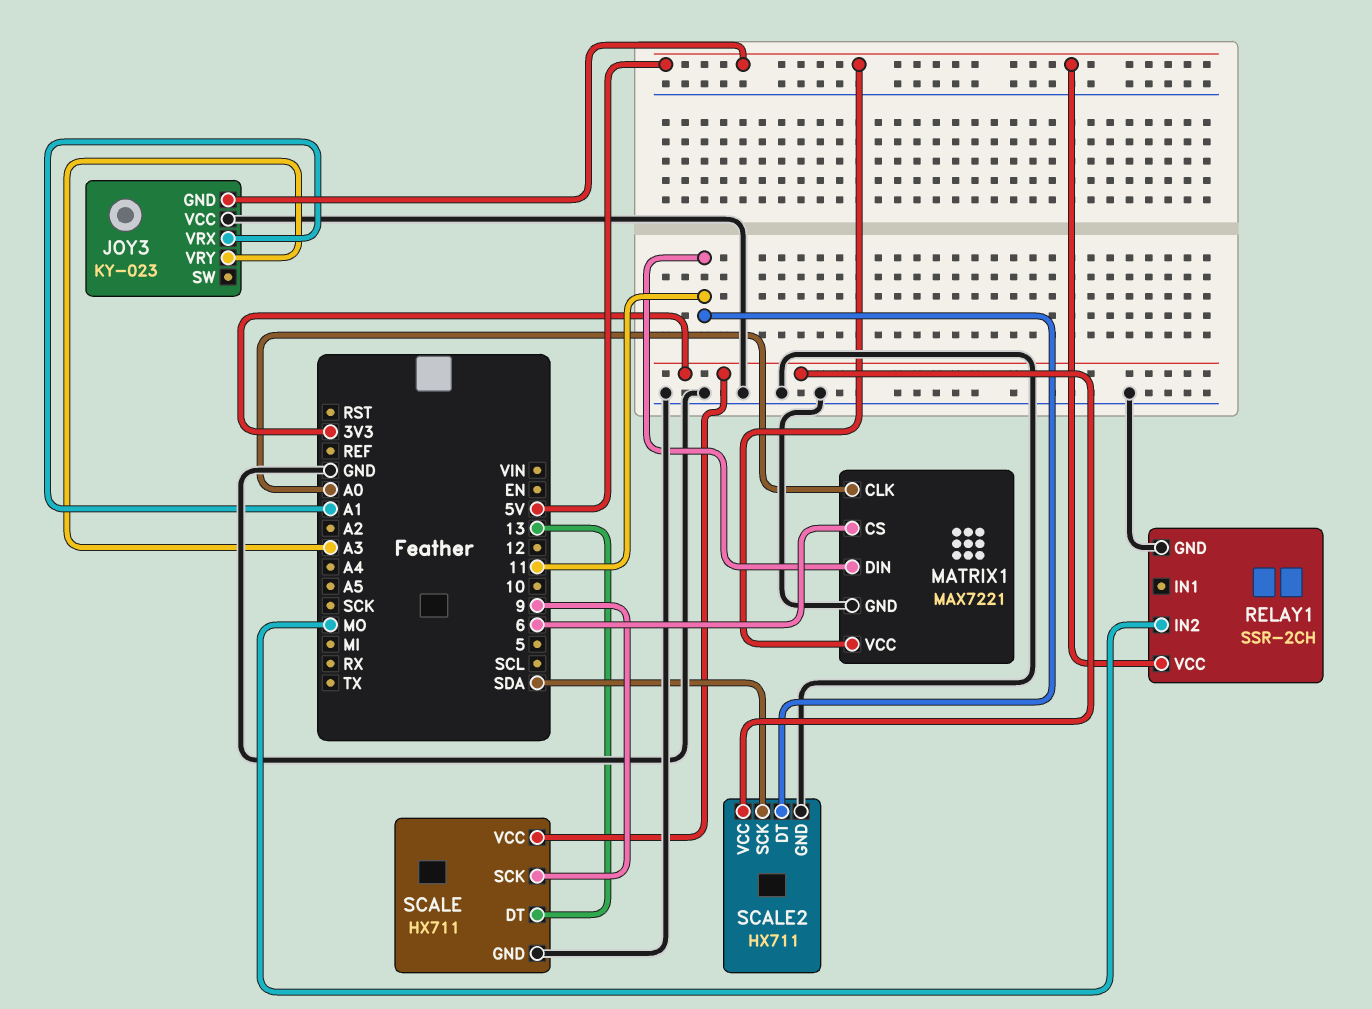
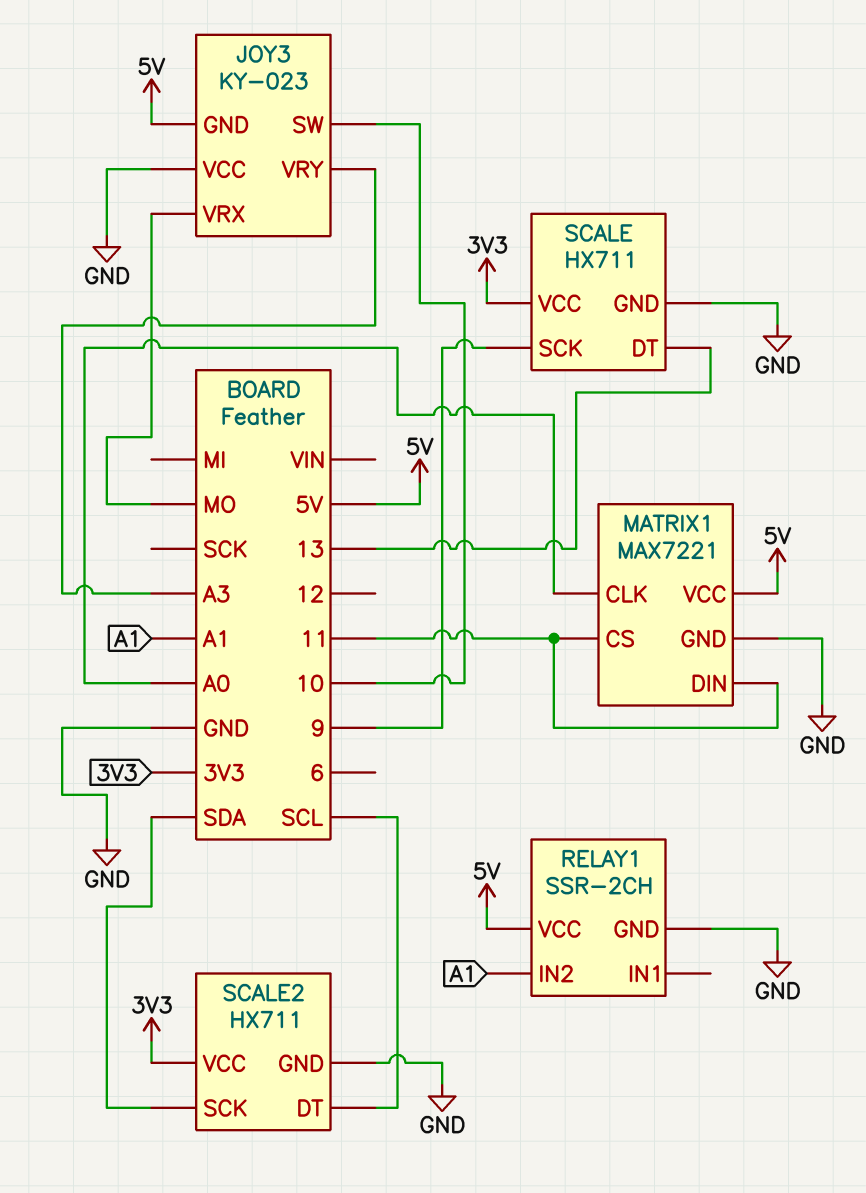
JOY3 pin SW: none -> 10
JOY3 pin VRX: A1 -> MO
MATRIX1 pin CS: 6 -> 11
RELAY1 pin IN2: MO -> A1
SCALE2 pin DT: 11 -> SCL

